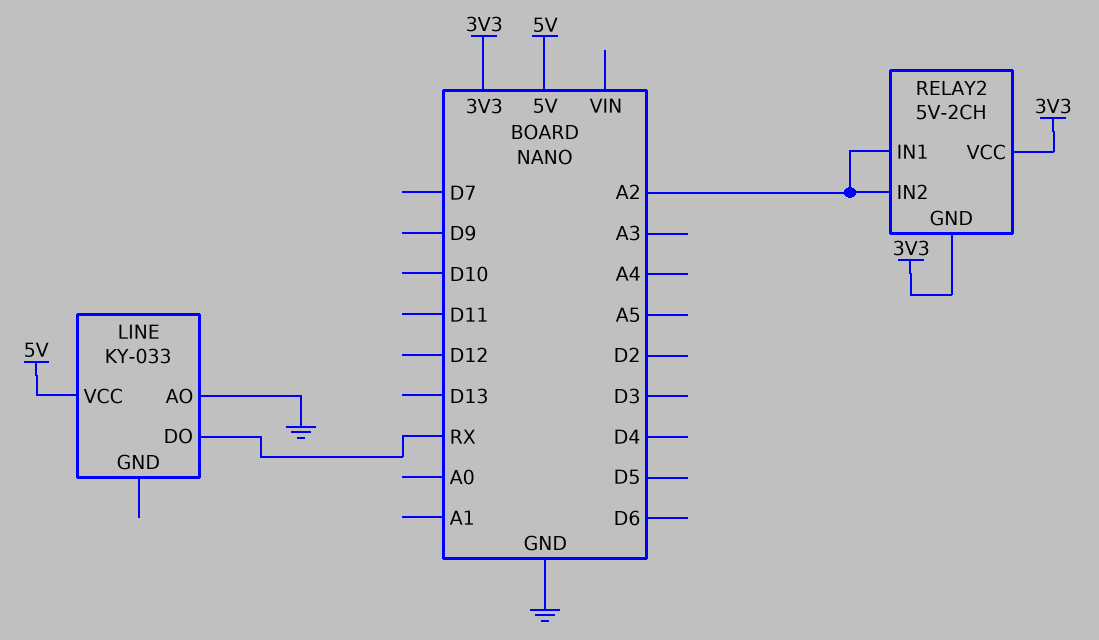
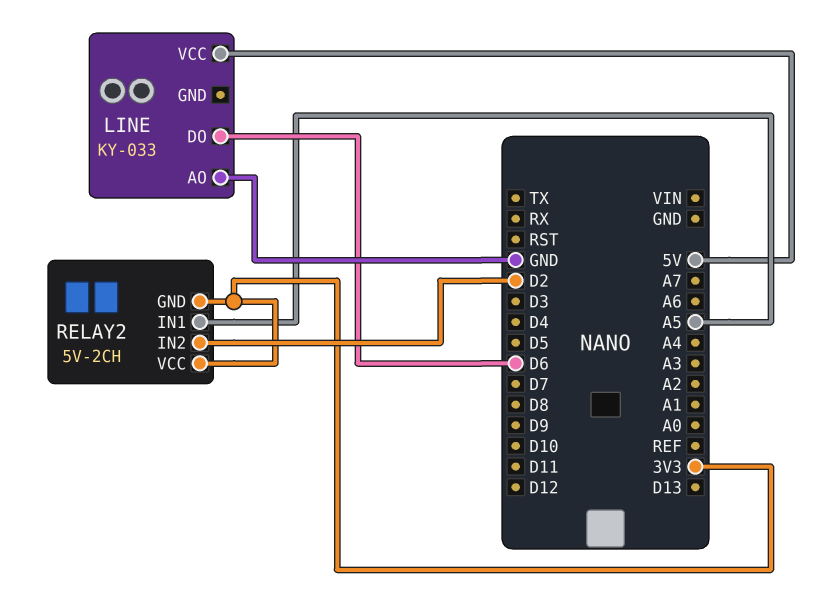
LINE pin DO: RX -> D6
RELAY2 pin IN1: A2 -> A5
RELAY2 pin IN2: A2 -> D2

